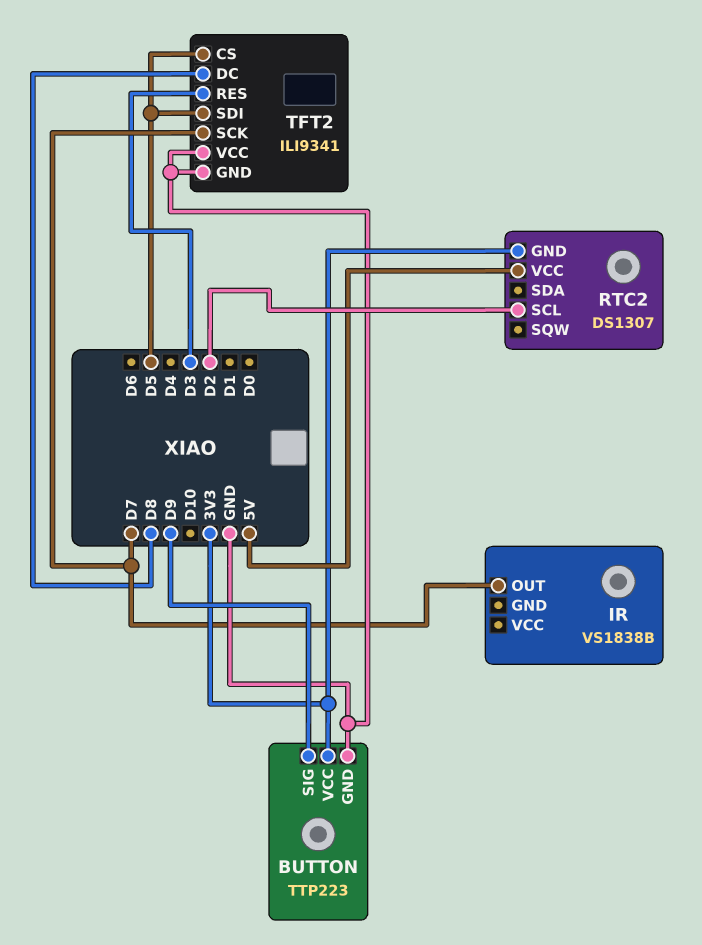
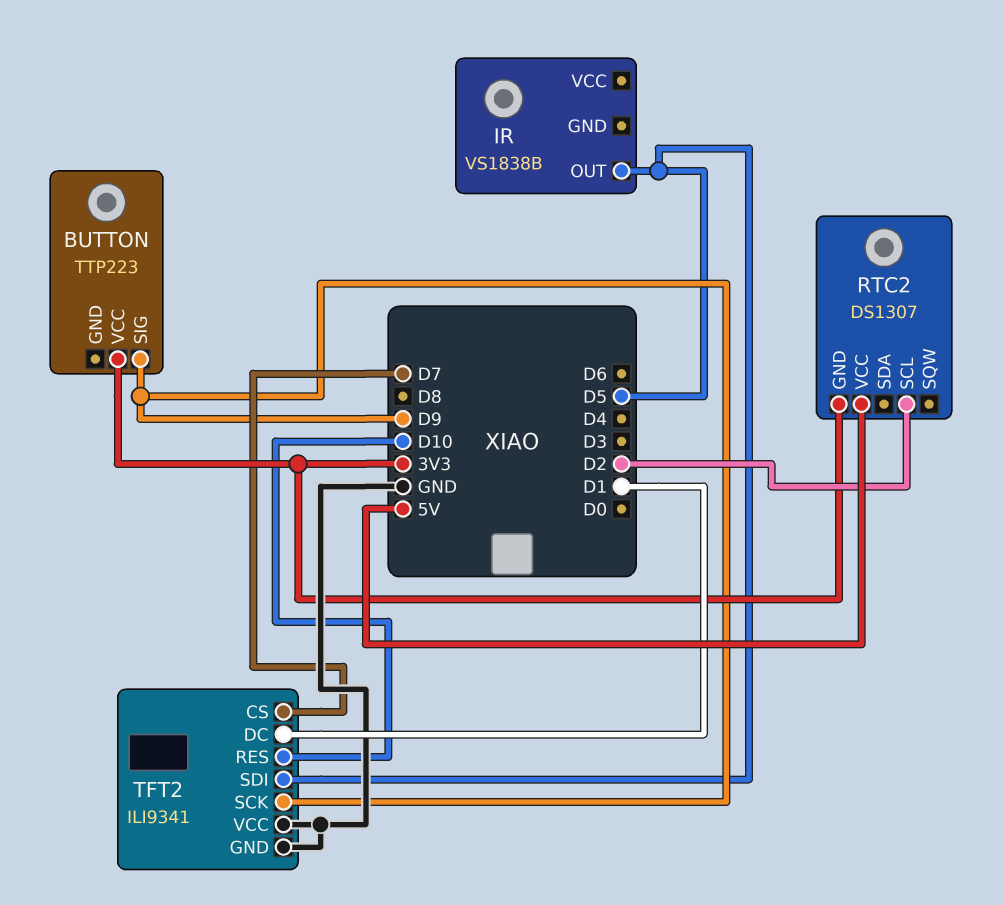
BUTTON pin GND: GND -> none
IR pin OUT: D7 -> D5
TFT2 pin CS: D5 -> D7
TFT2 pin DC: D8 -> D1
TFT2 pin RES: D3 -> D10
TFT2 pin SCK: D7 -> D9

